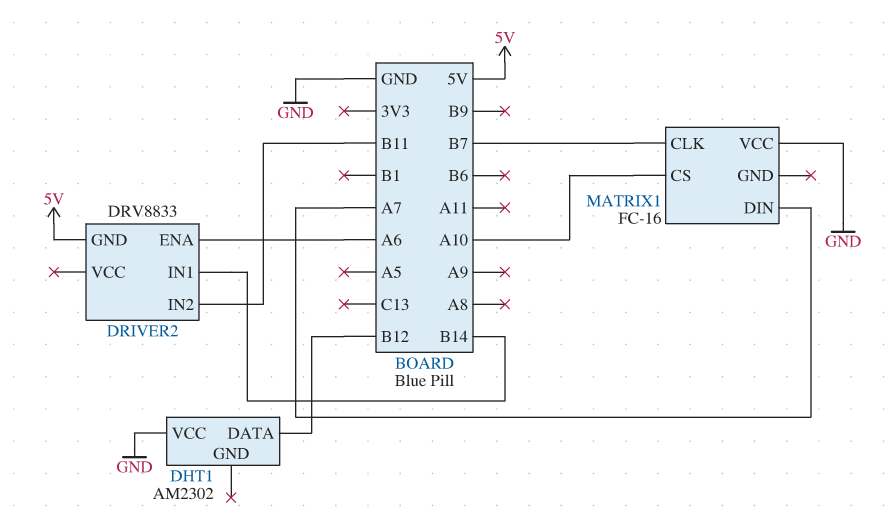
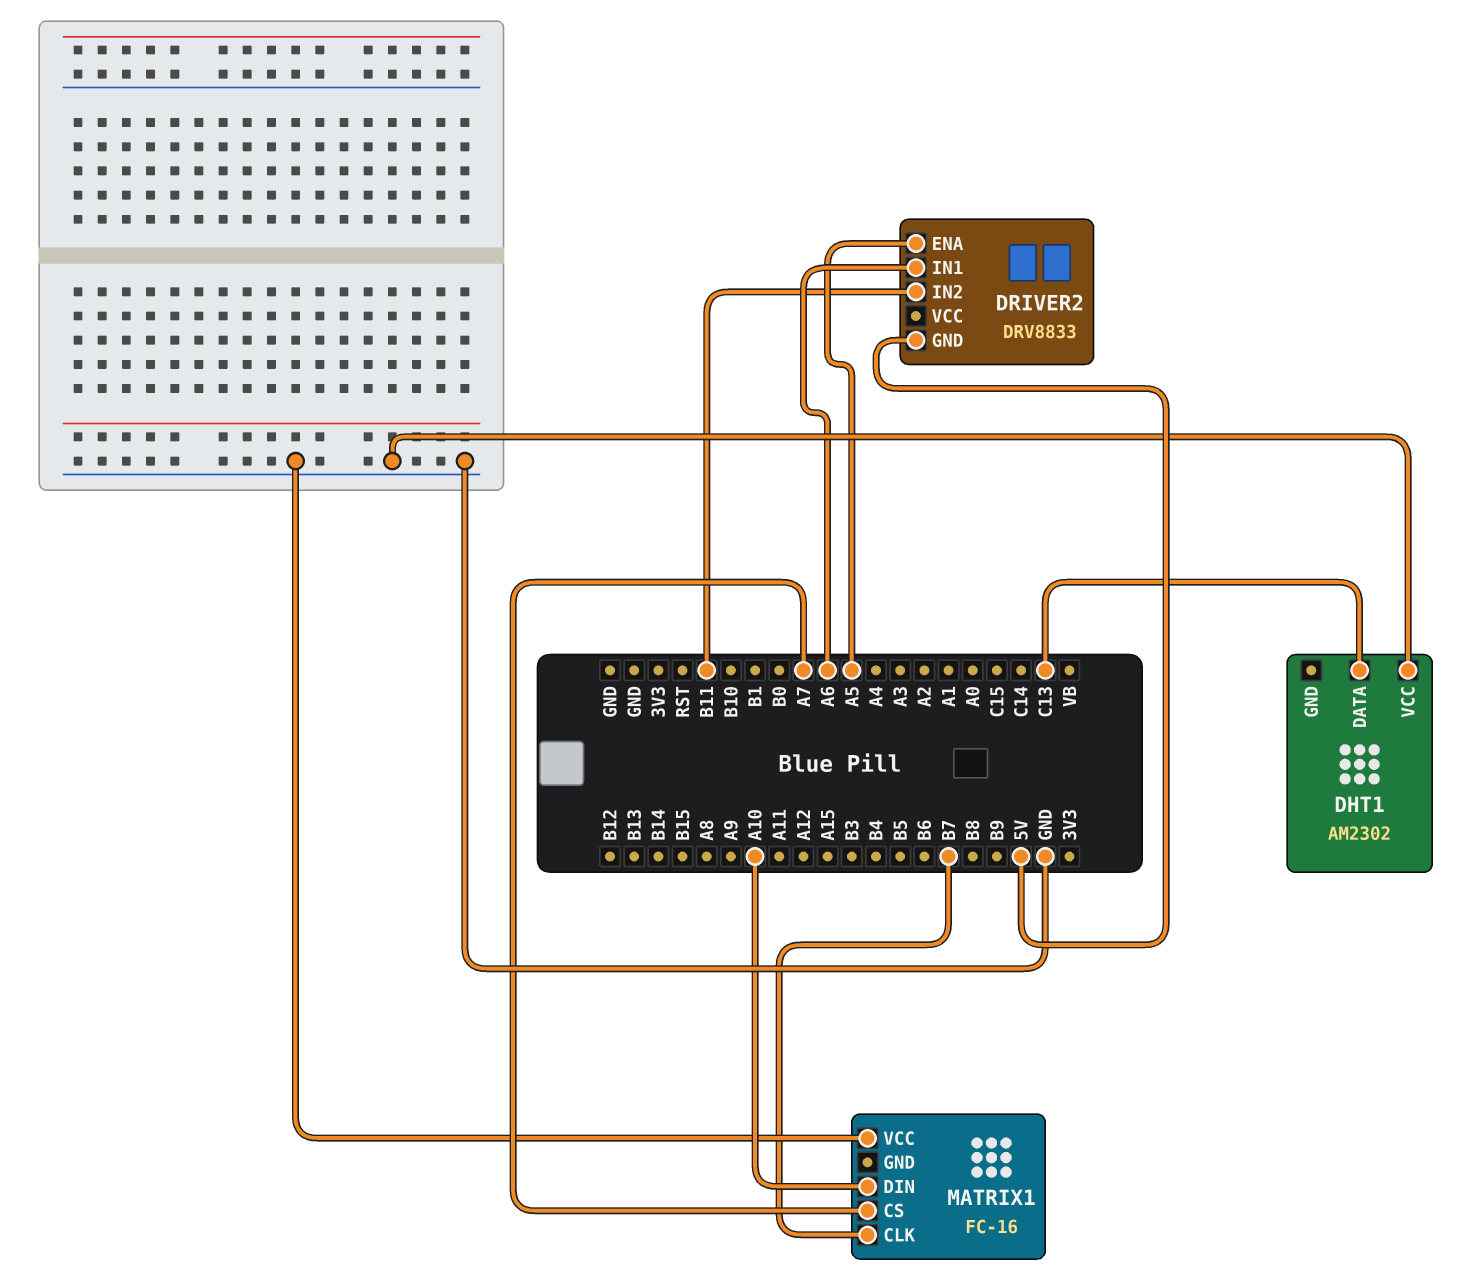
DHT1 pin DATA: B12 -> C13
DRIVER2 pin ENA: A6 -> A5
DRIVER2 pin IN1: B14 -> A6
MATRIX1 pin CS: A10 -> A7
MATRIX1 pin DIN: A7 -> A10

